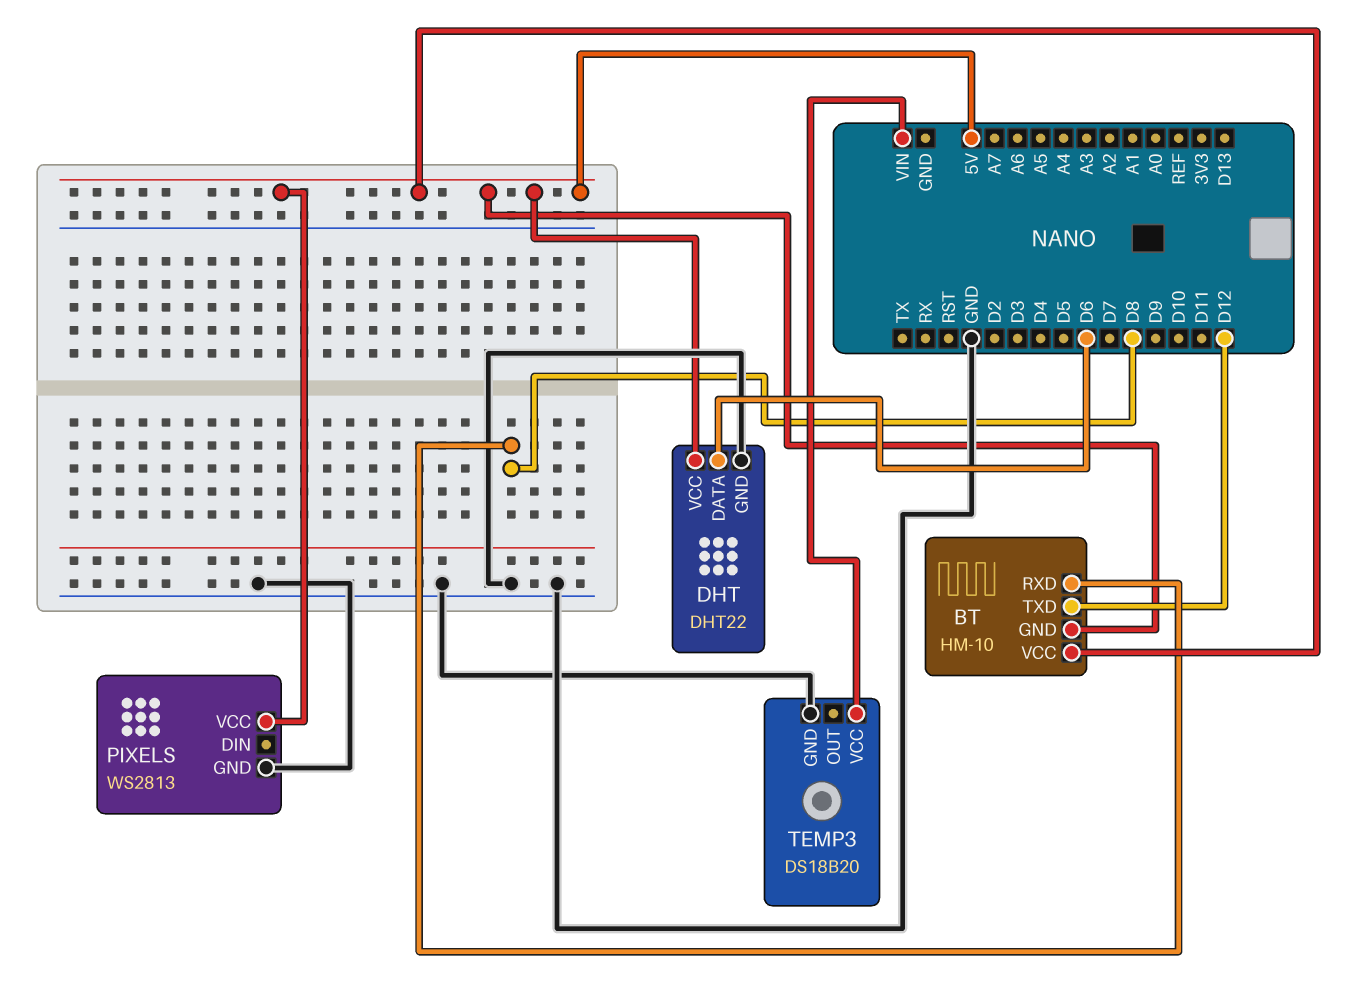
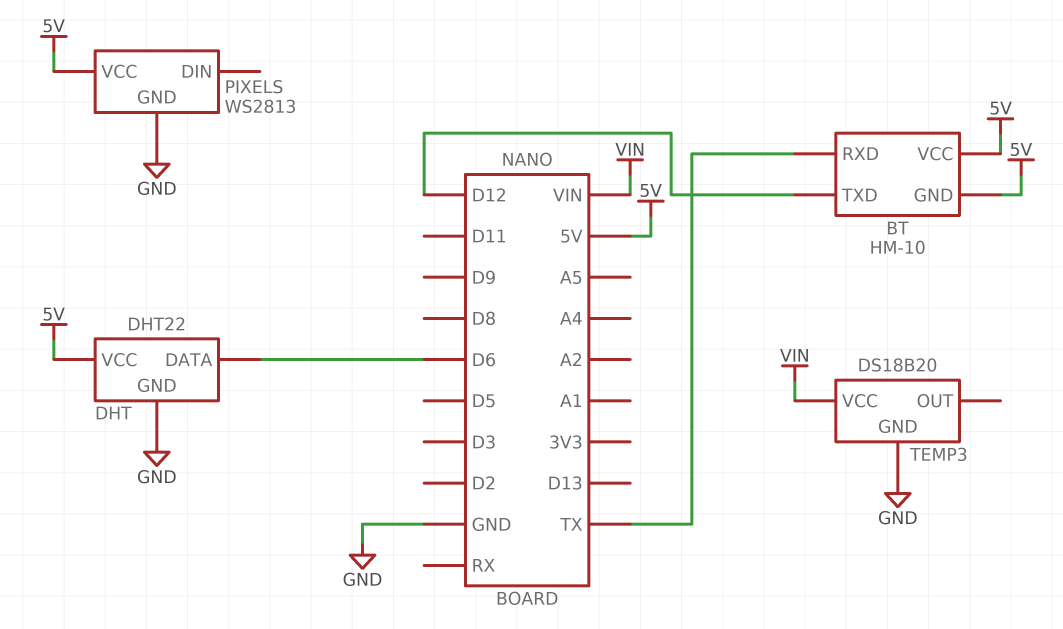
BT pin RXD: D8 -> TX

